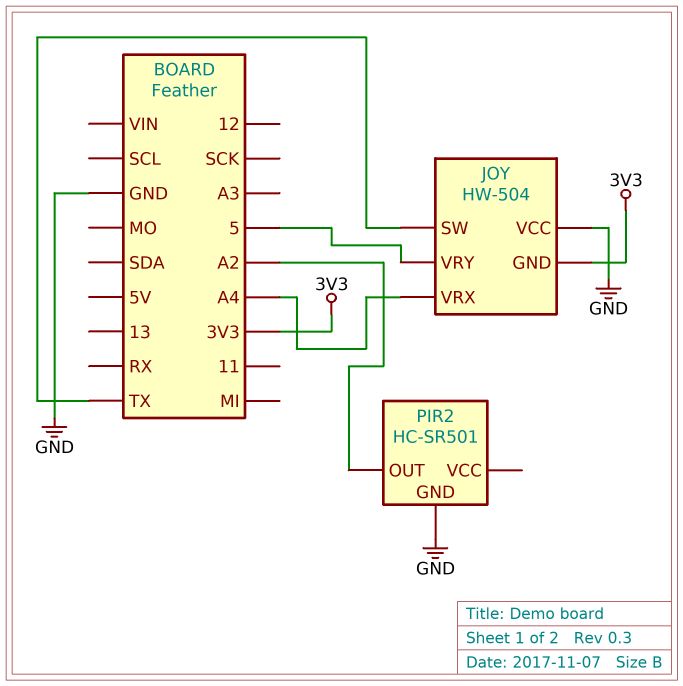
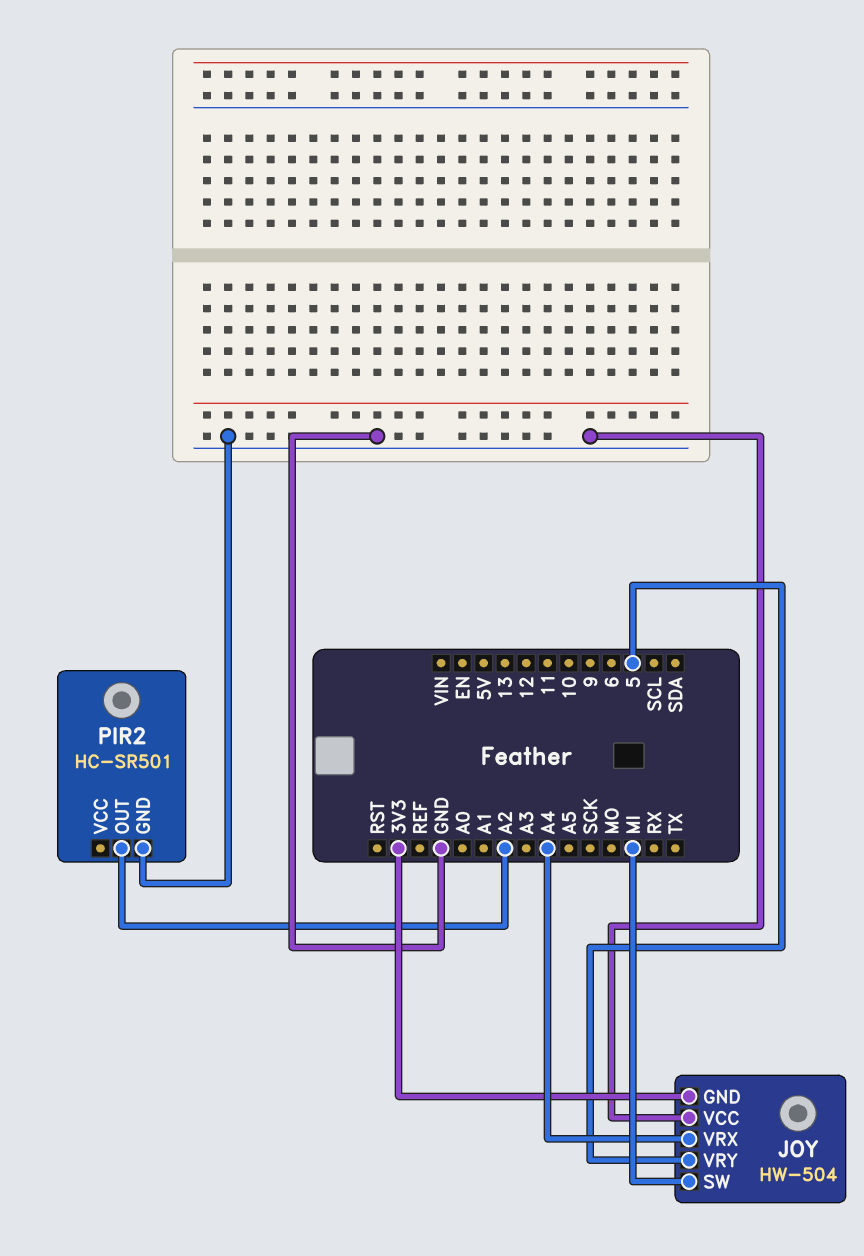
JOY pin SW: TX -> MI

